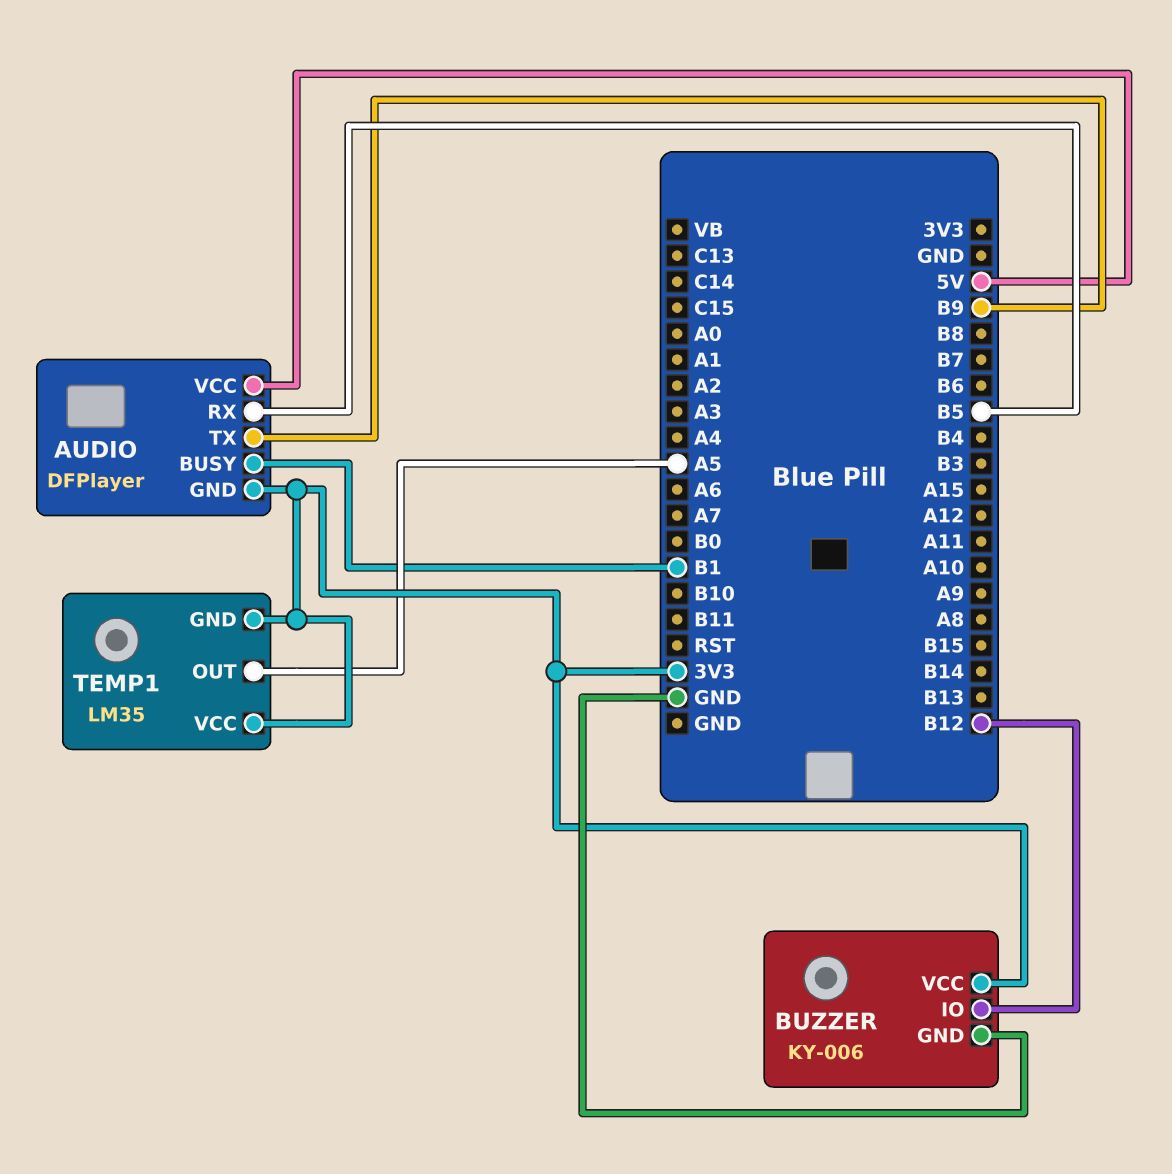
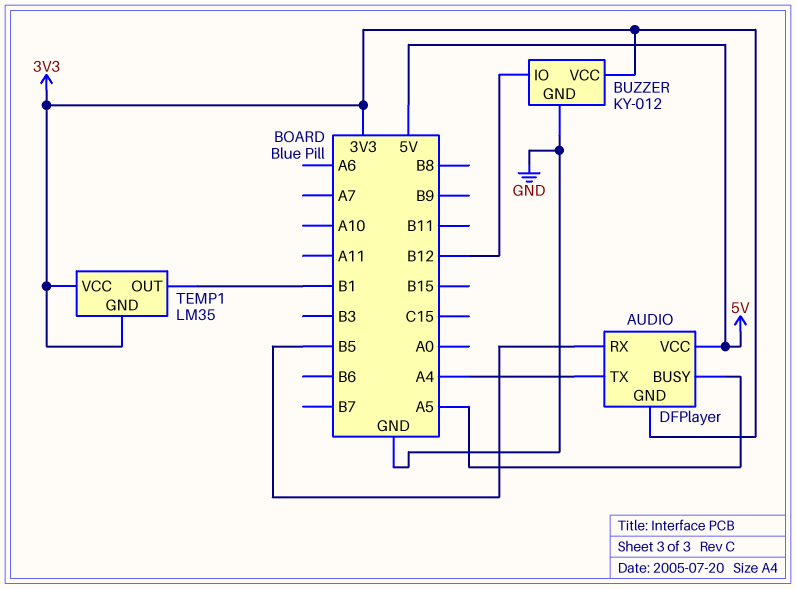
AUDIO pin BUSY: B1 -> A5
AUDIO pin TX: B9 -> A4
BUZZER: KY-006 -> KY-012
TEMP1 pin OUT: A5 -> B1

